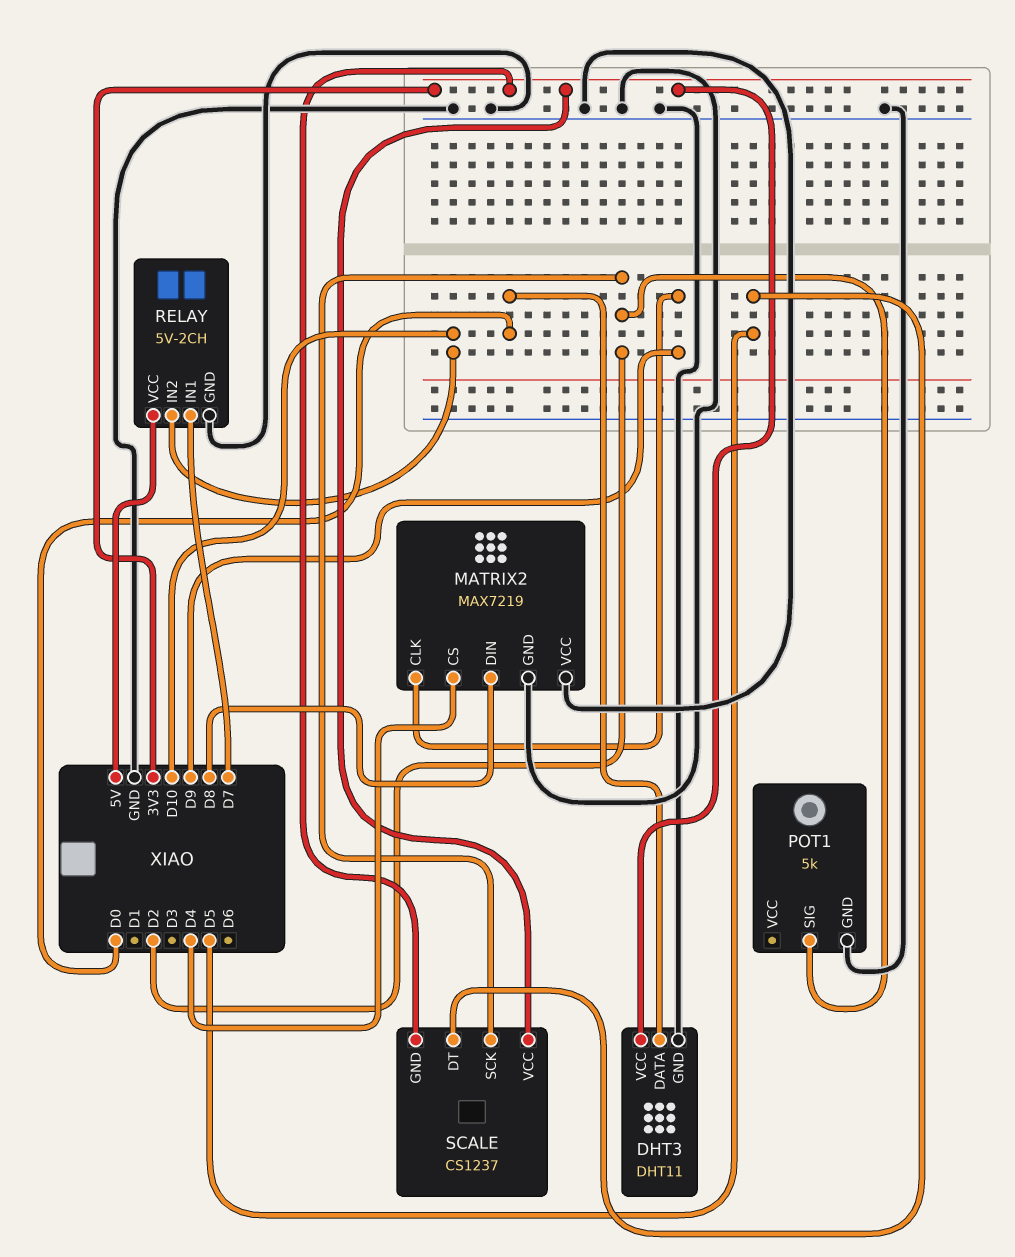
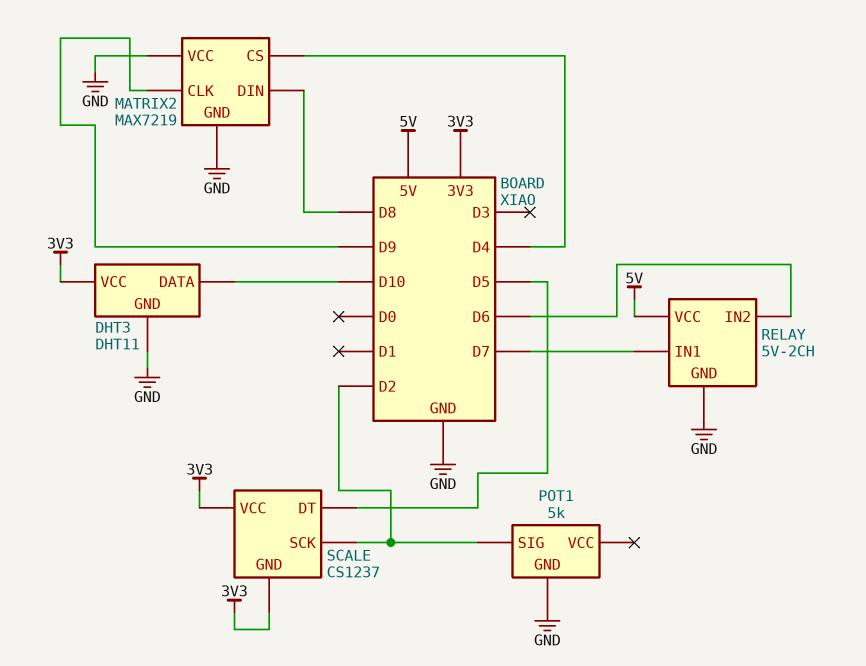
DHT3 pin DATA: D0 -> D10
RELAY pin IN2: D10 -> D6

